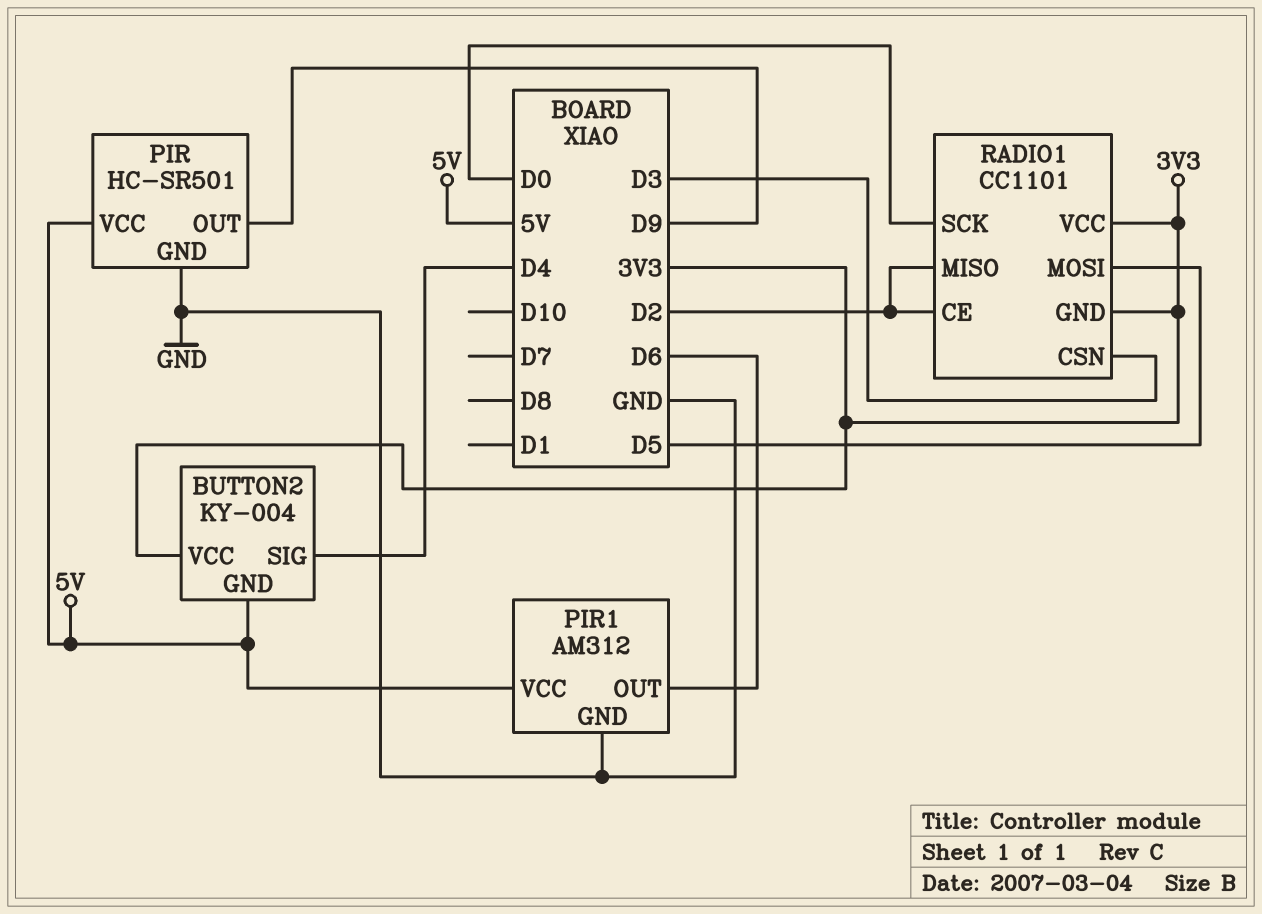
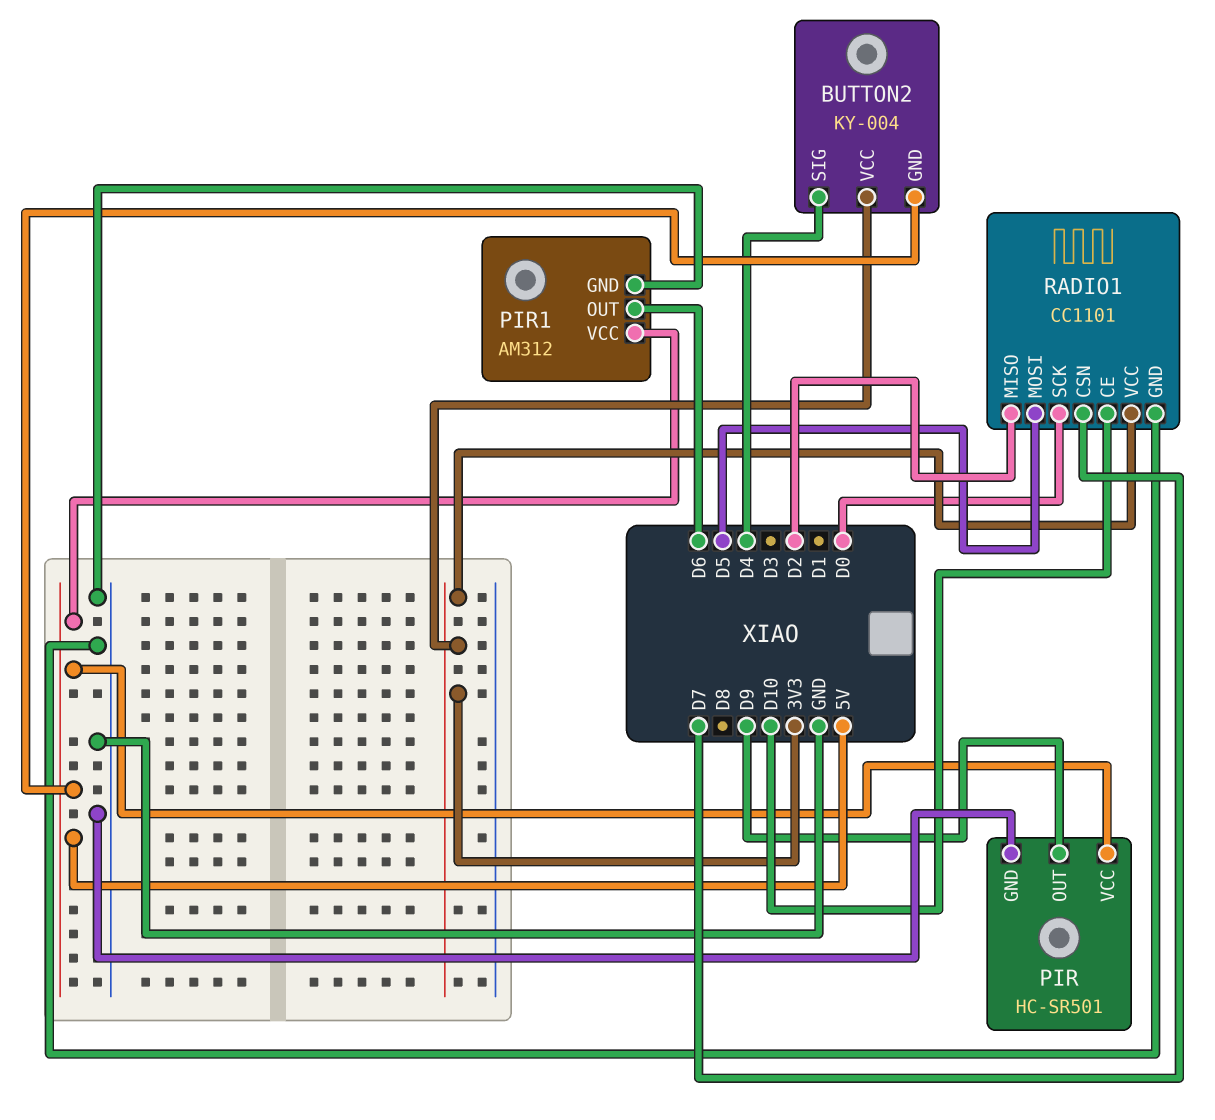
RADIO1 pin CE: D2 -> D10
RADIO1 pin CSN: D3 -> D7
RADIO1 pin GND: 3V3 -> GND

